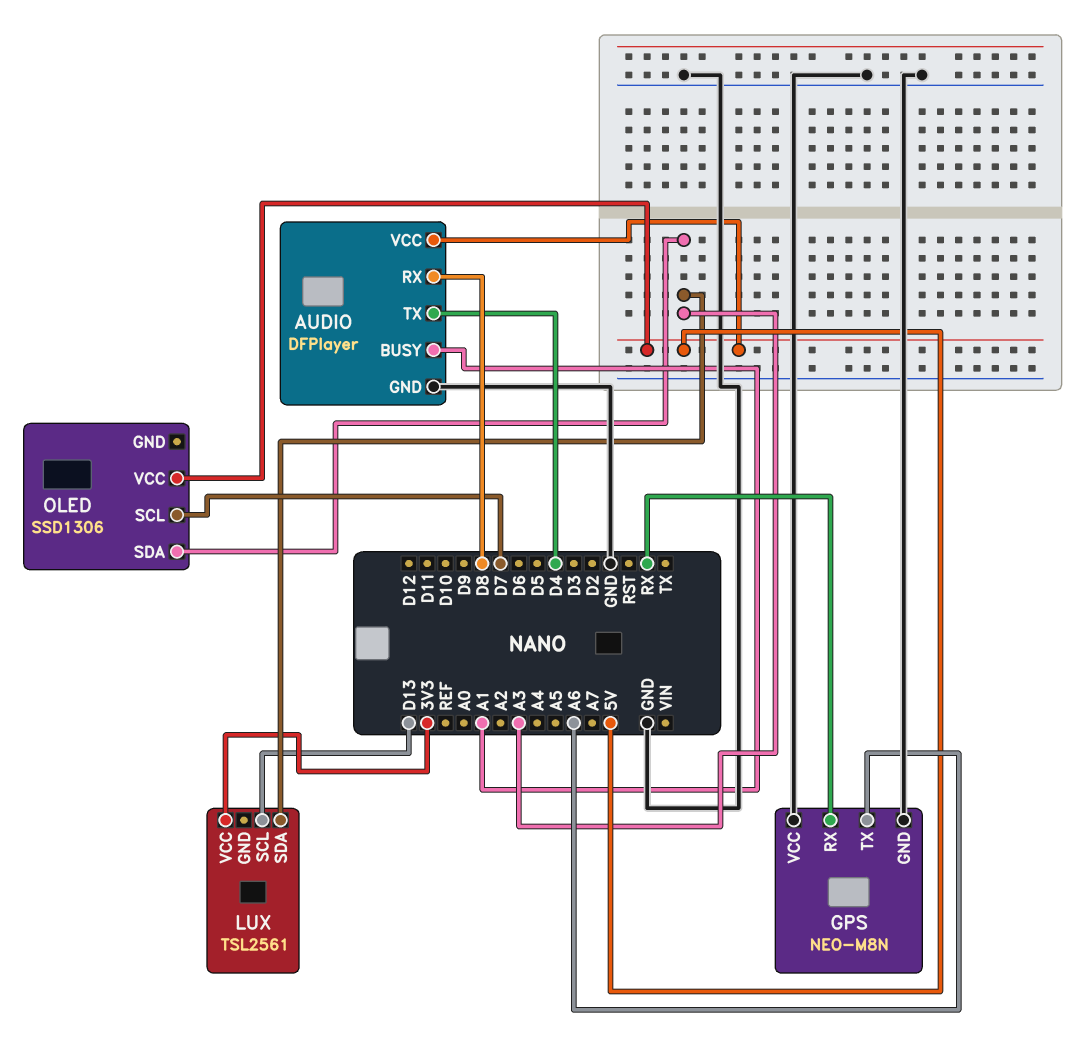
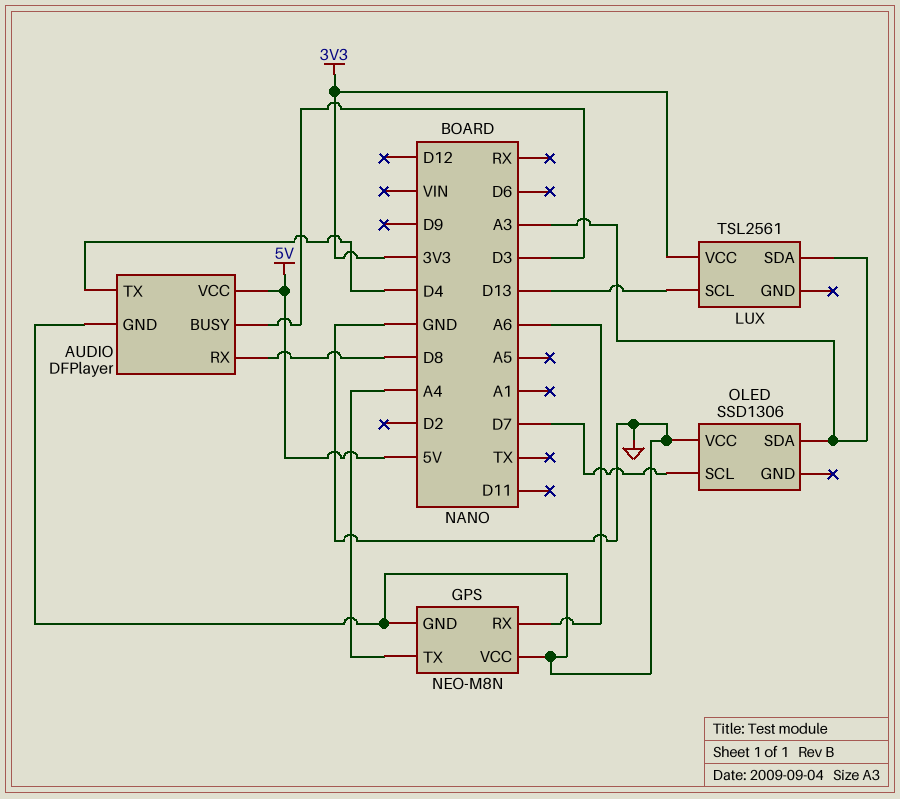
AUDIO pin BUSY: A1 -> D3
GPS pin RX: RX -> A6
GPS pin TX: A6 -> A4
OLED pin VCC: 5V -> GND

